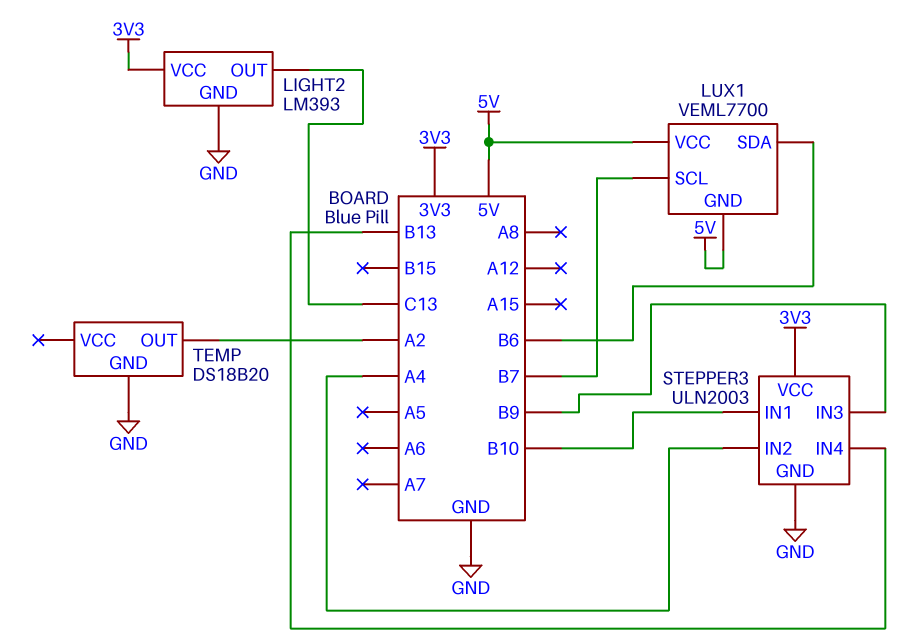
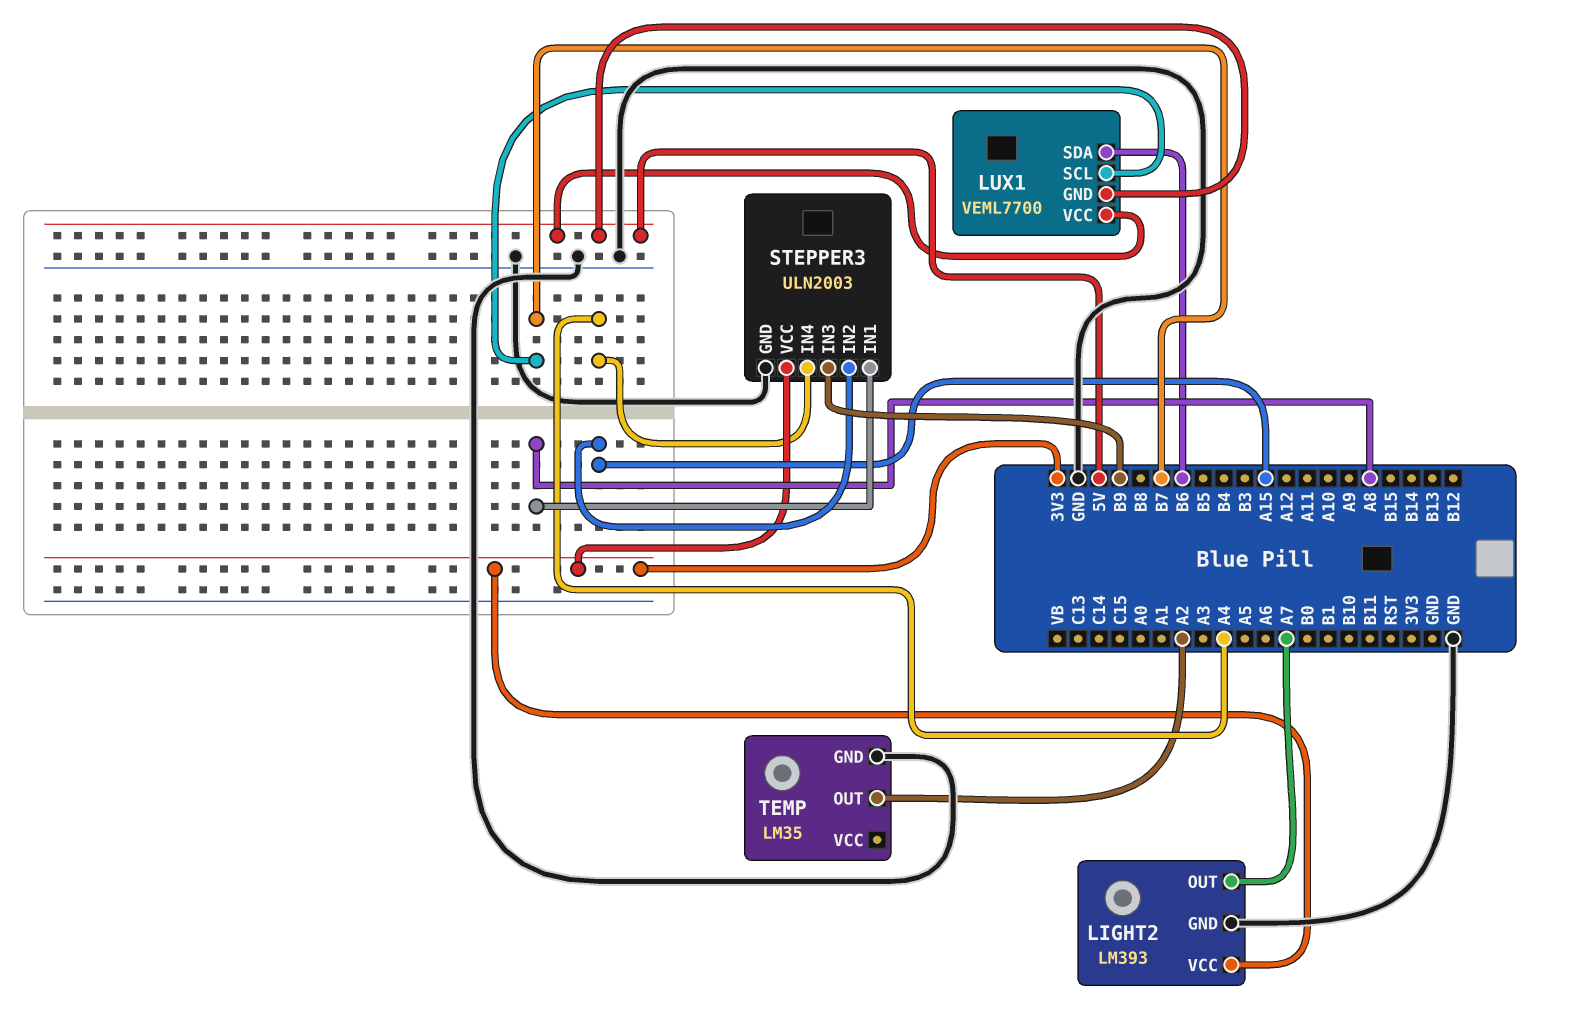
LIGHT2 pin OUT: C13 -> A7
STEPPER3 pin IN1: B10 -> A8
STEPPER3 pin IN2: A4 -> A15
STEPPER3 pin IN4: B13 -> A4
TEMP: DS18B20 -> LM35

